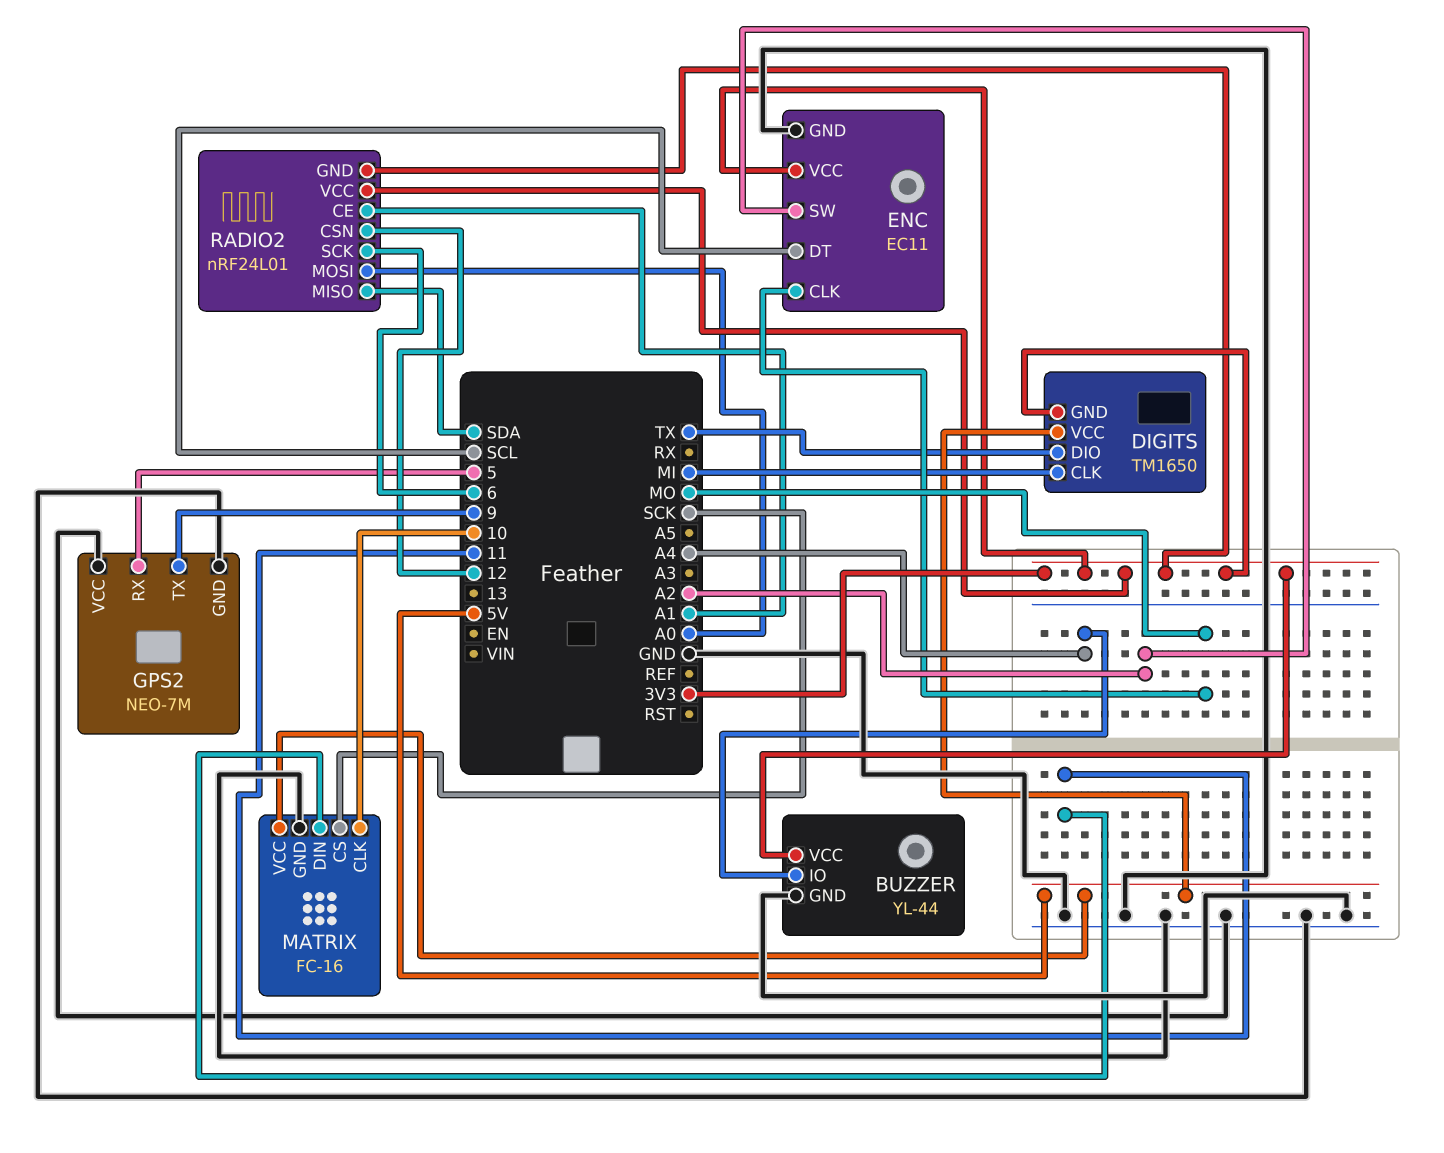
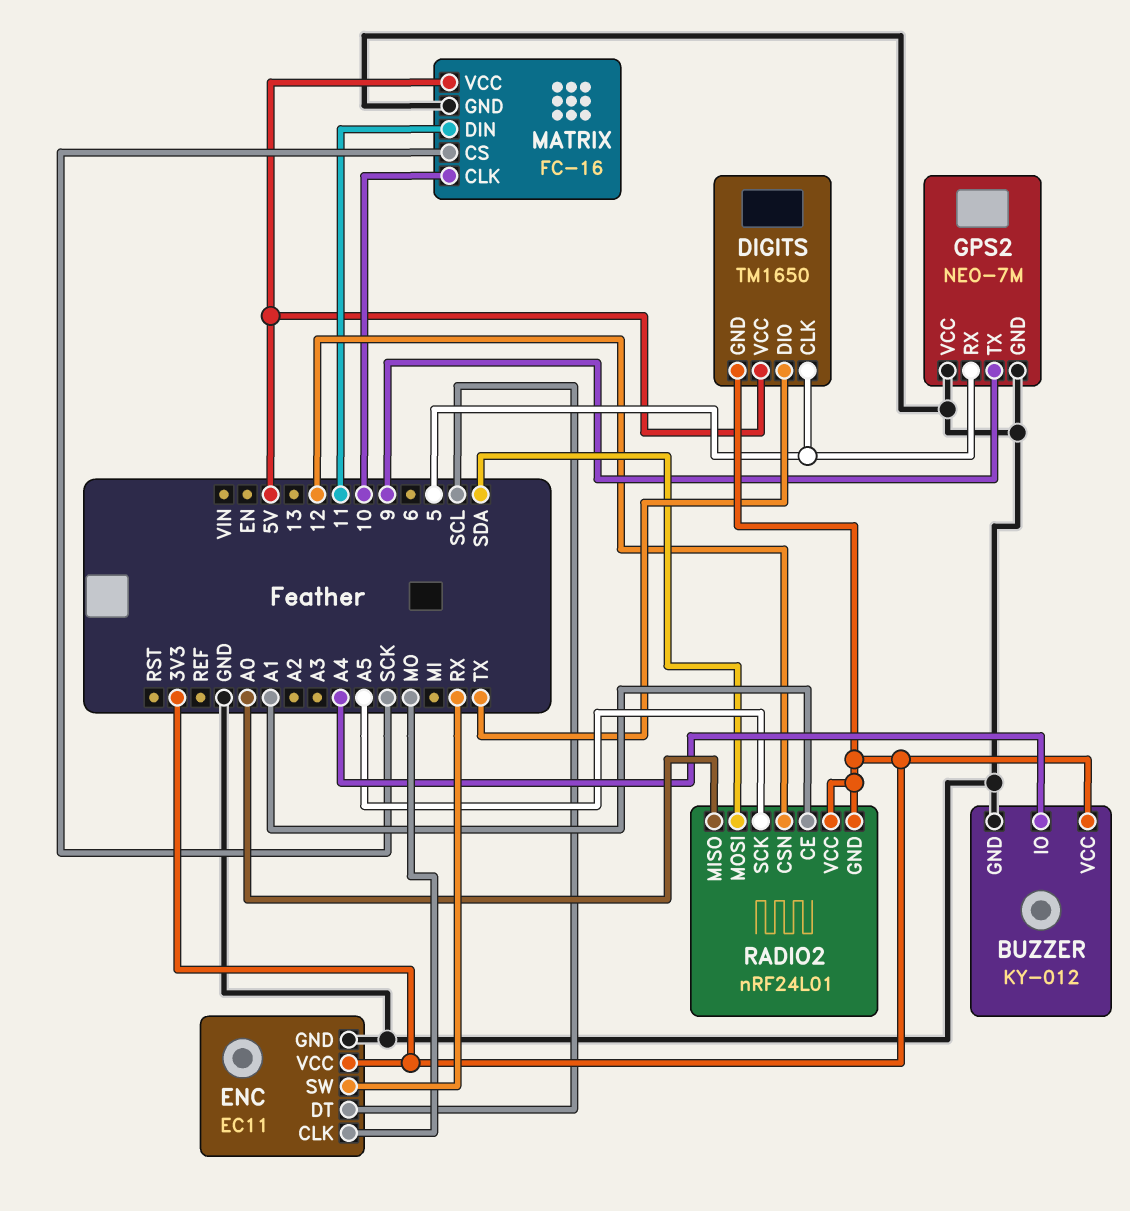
BUZZER: YL-44 -> KY-012
DIGITS pin CLK: MI -> 5
ENC pin SW: A2 -> RX
RADIO2 pin MISO: SDA -> A0
RADIO2 pin MOSI: A0 -> SDA
RADIO2 pin SCK: 6 -> A5

